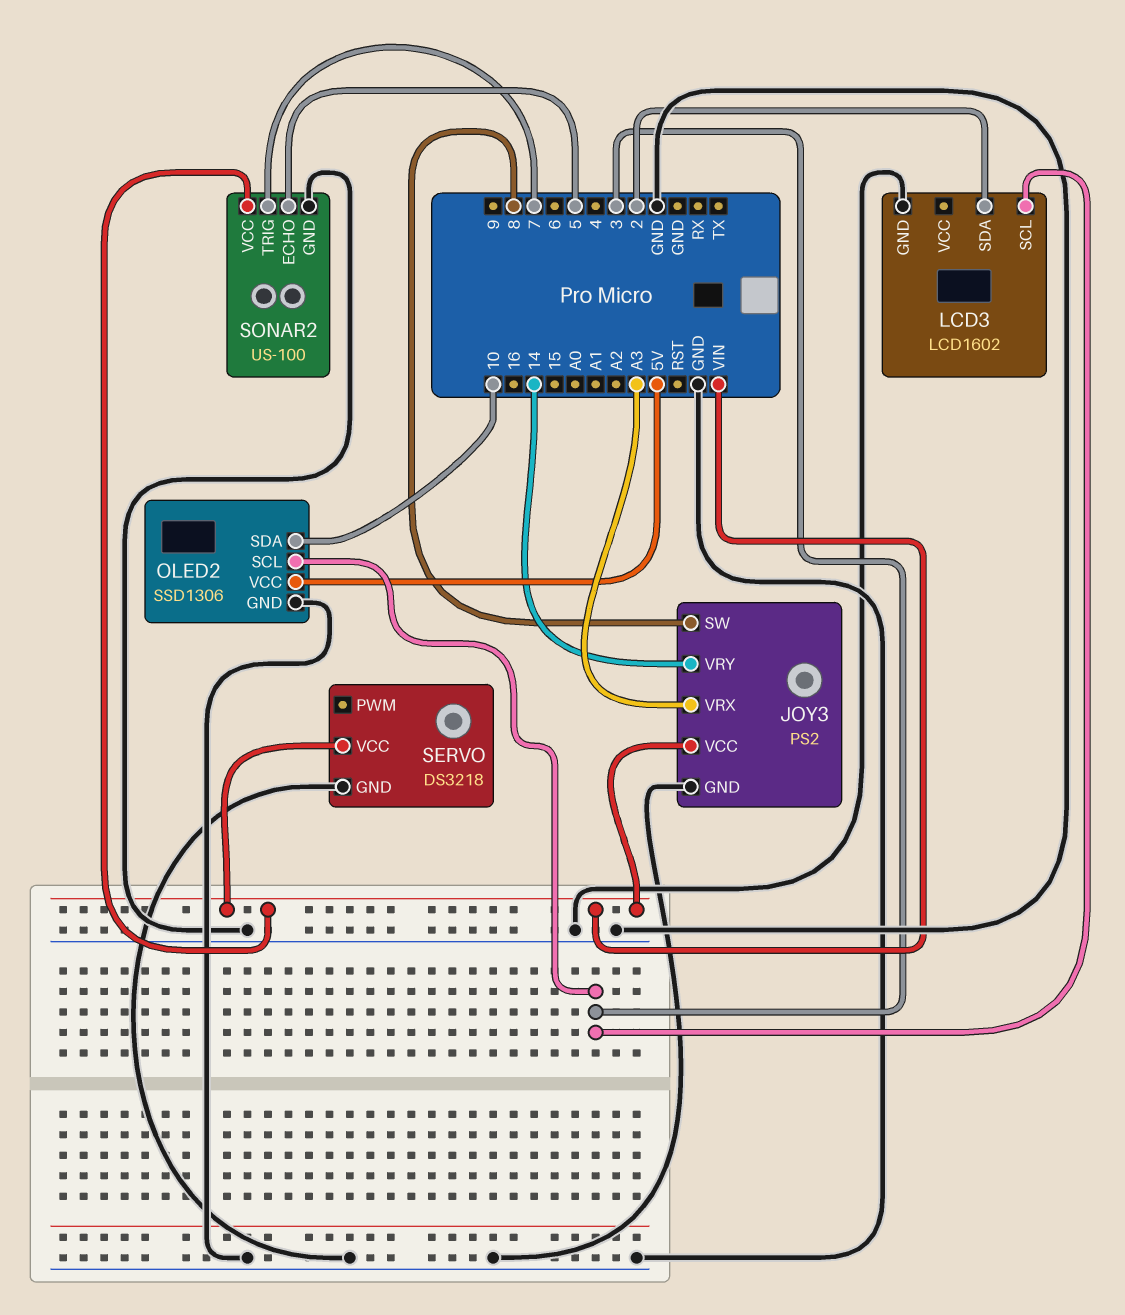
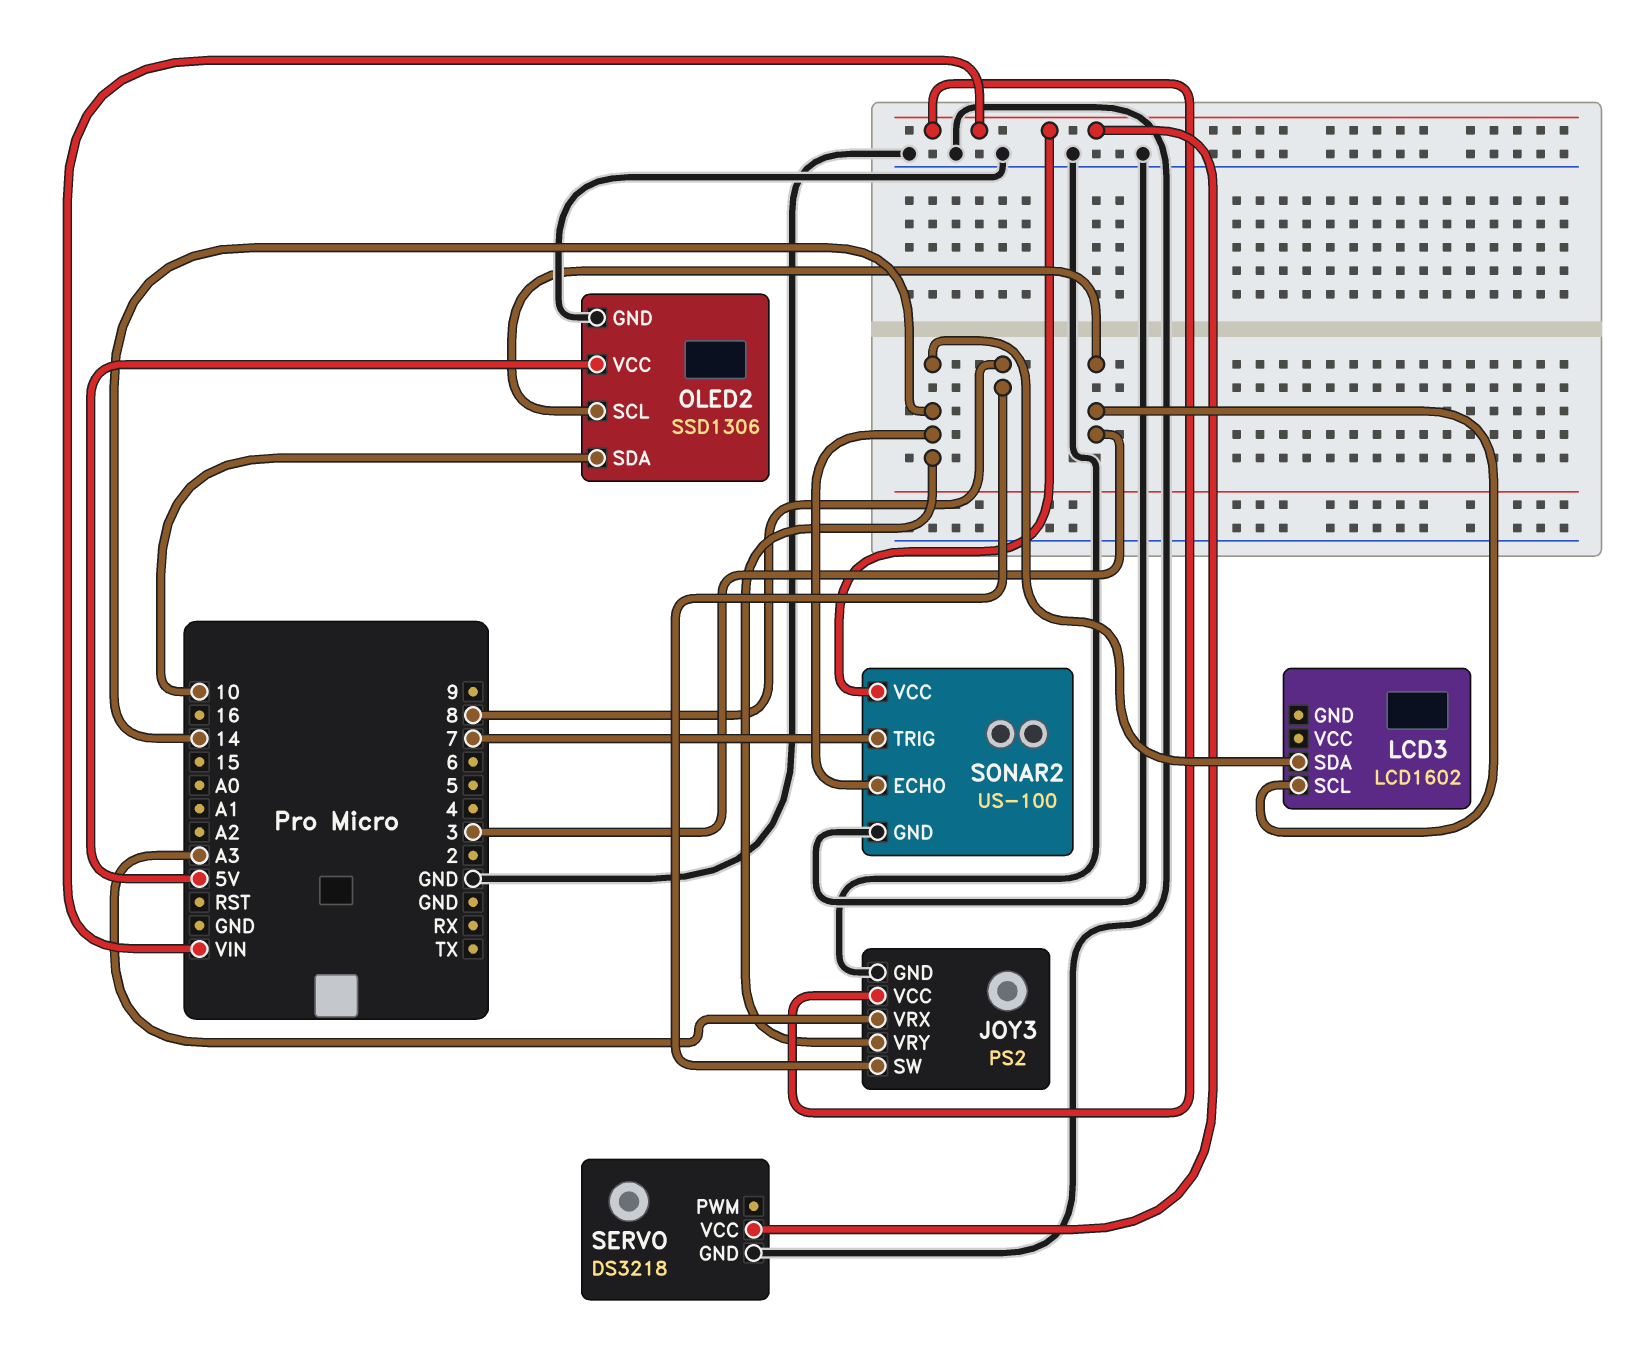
LCD3 pin GND: GND -> none
LCD3 pin SDA: 2 -> 14
SONAR2 pin ECHO: 5 -> 14

